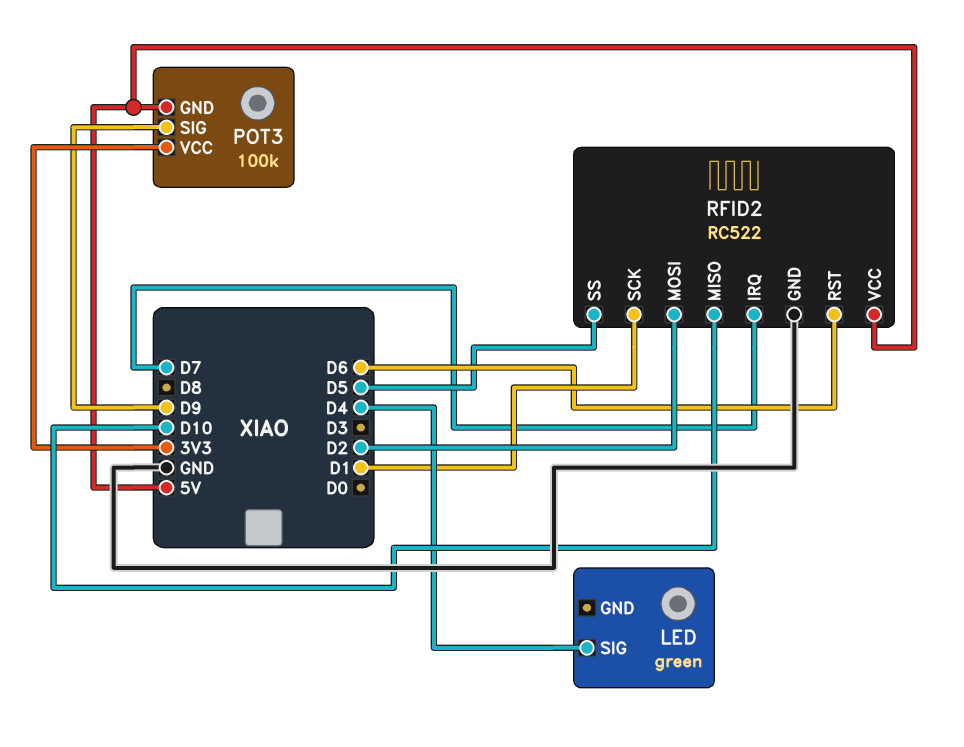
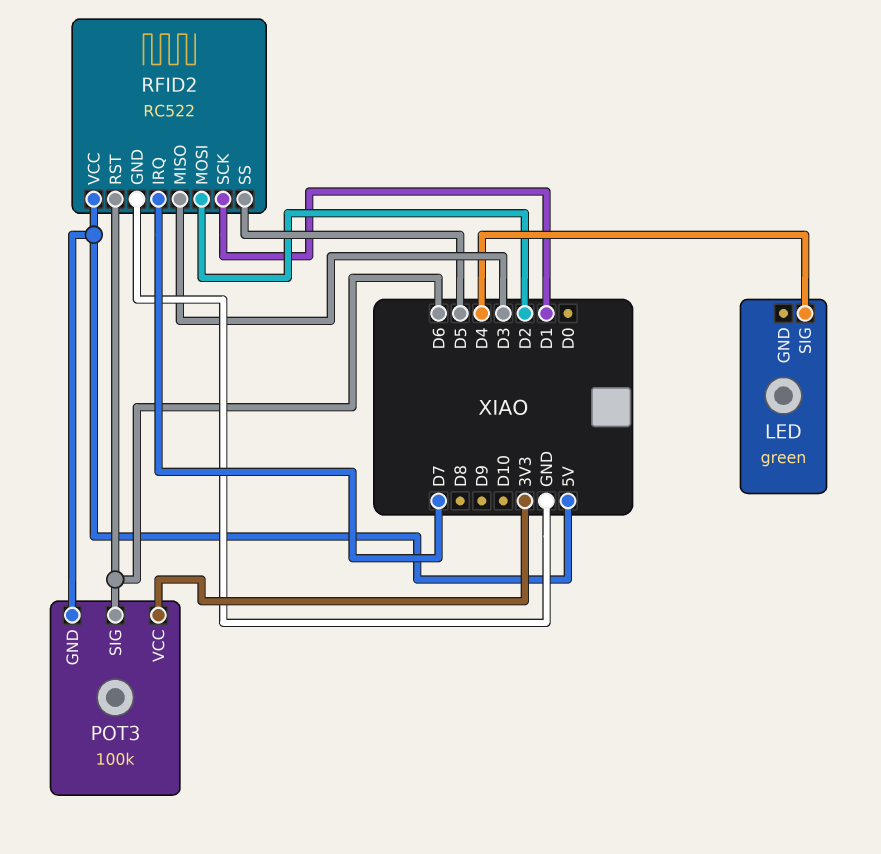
POT3 pin SIG: D9 -> D6
RFID2 pin MISO: D10 -> D3

